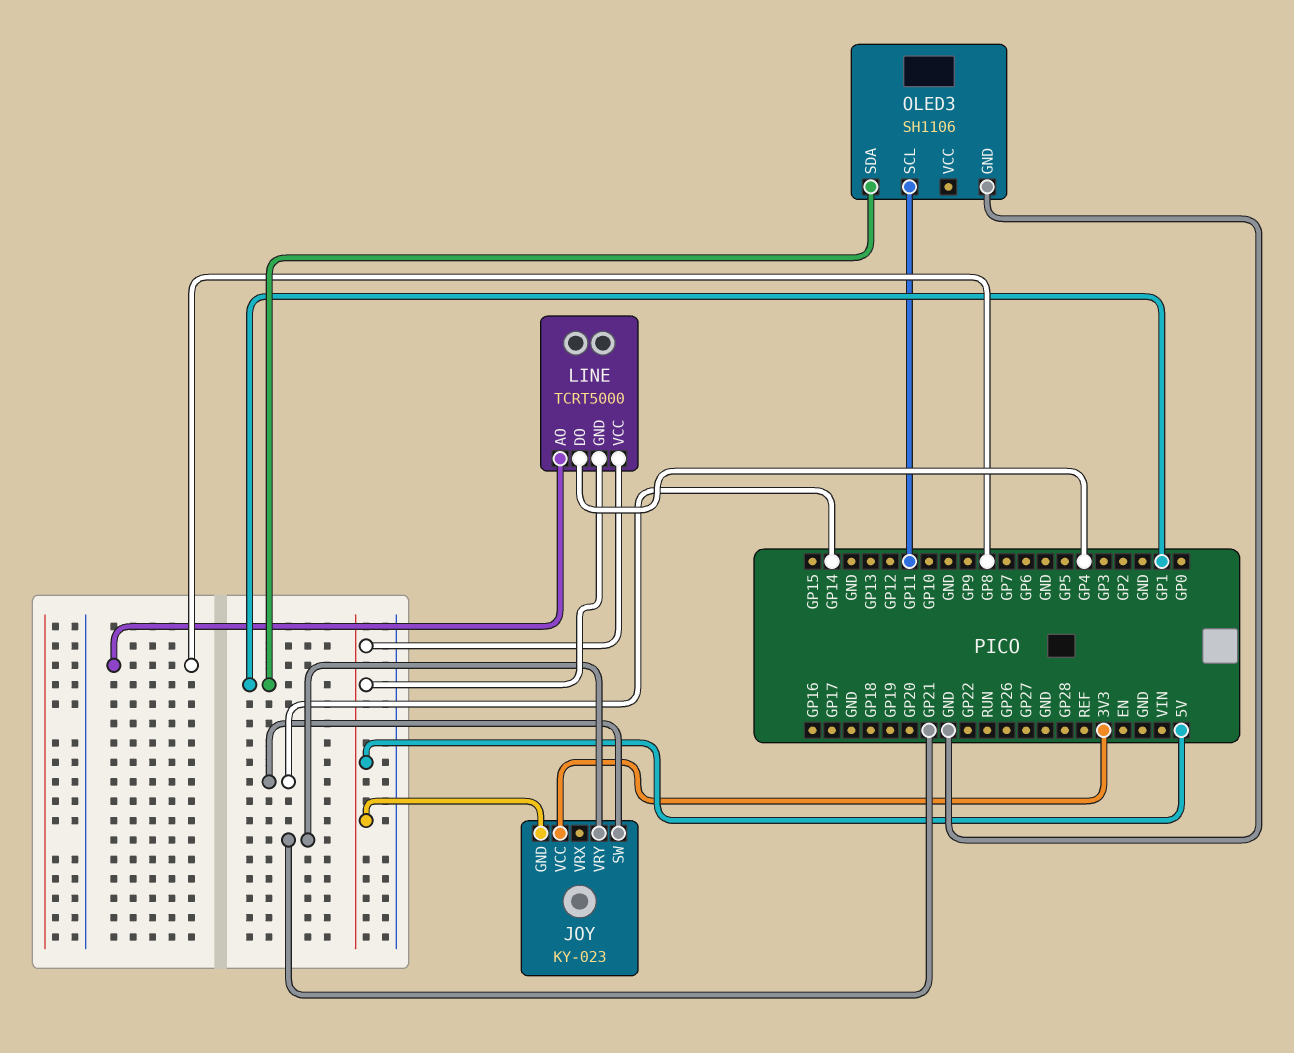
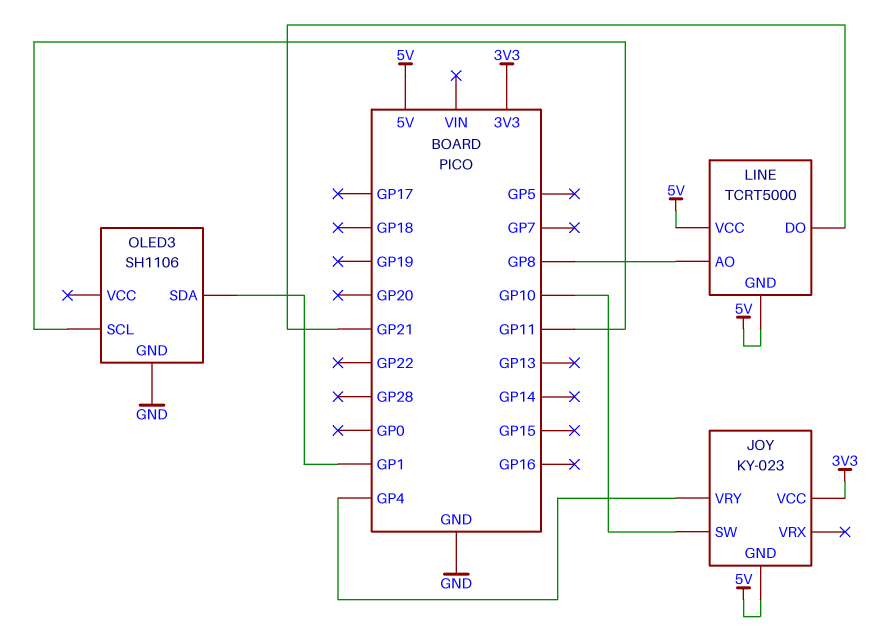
JOY pin SW: GP14 -> GP10
JOY pin VRY: GP21 -> GP4
LINE pin DO: GP4 -> GP21

